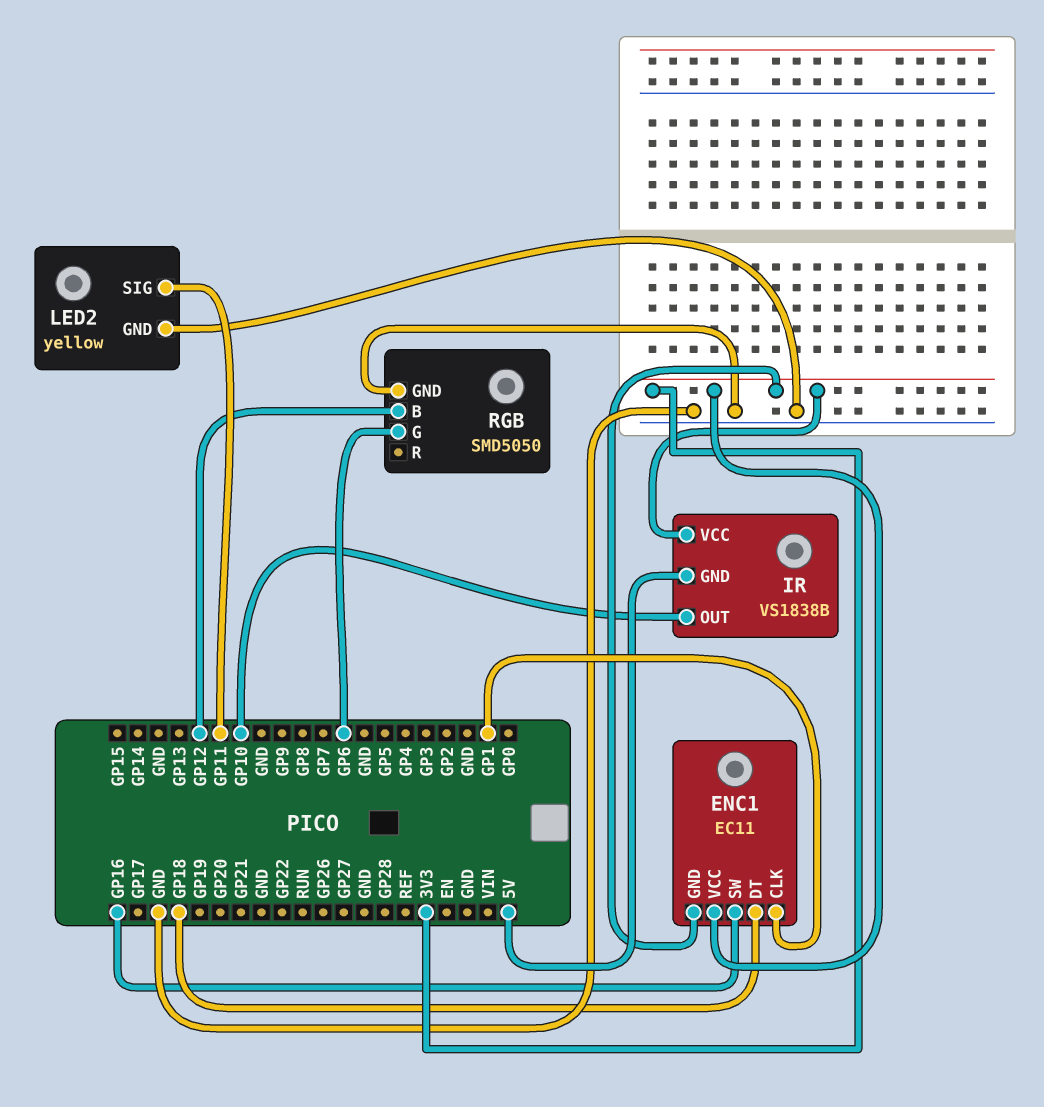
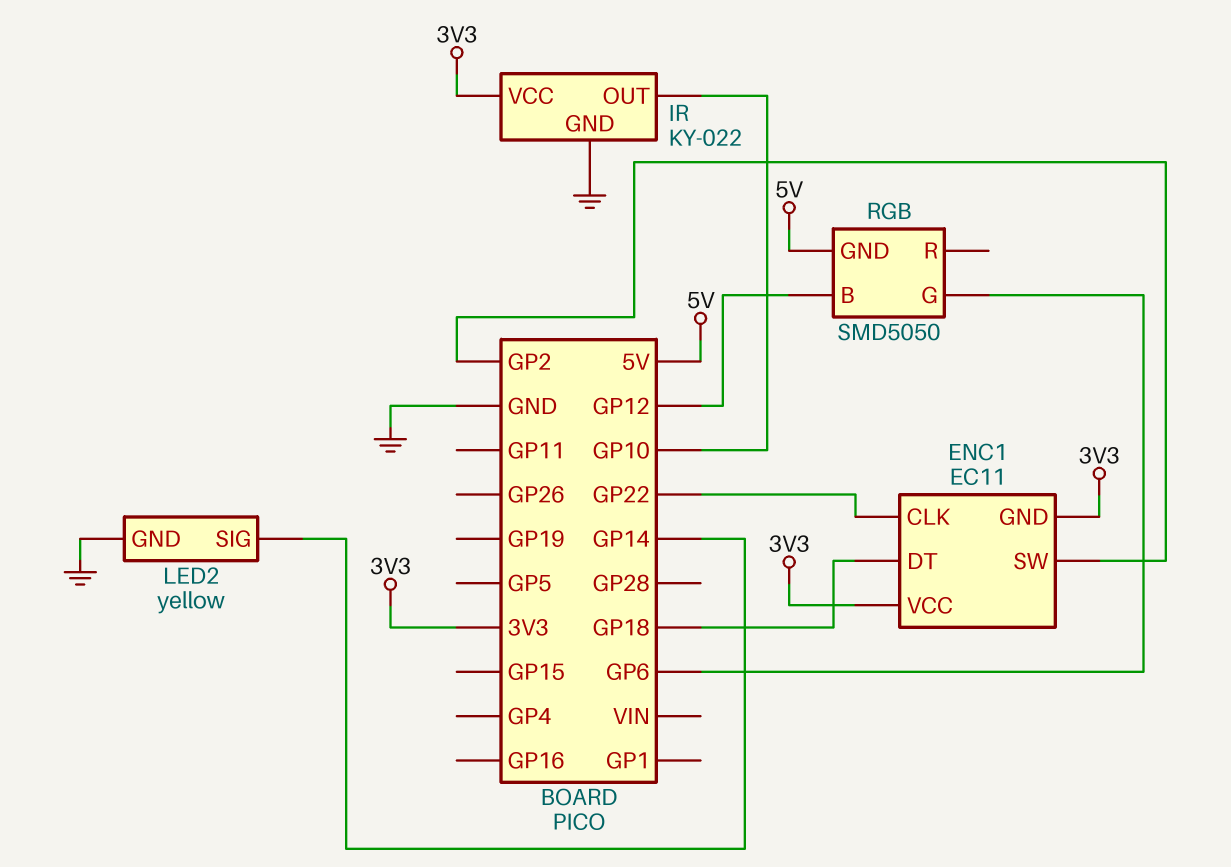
ENC1 pin CLK: GP1 -> GP22
ENC1 pin SW: GP16 -> GP2
IR: VS1838B -> KY-022
IR pin GND: 5V -> GND
LED2 pin SIG: GP11 -> GP14
RGB pin GND: GND -> 5V

